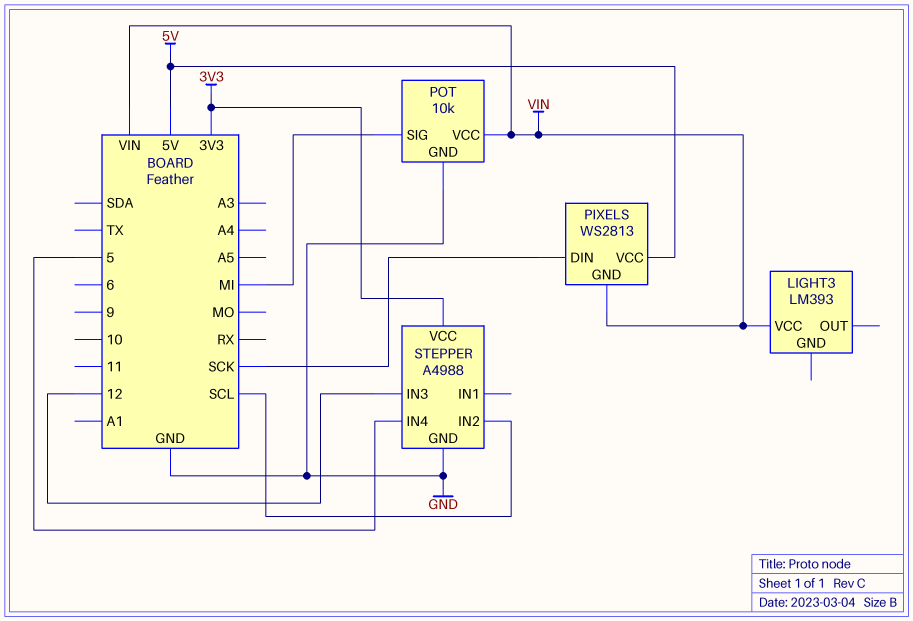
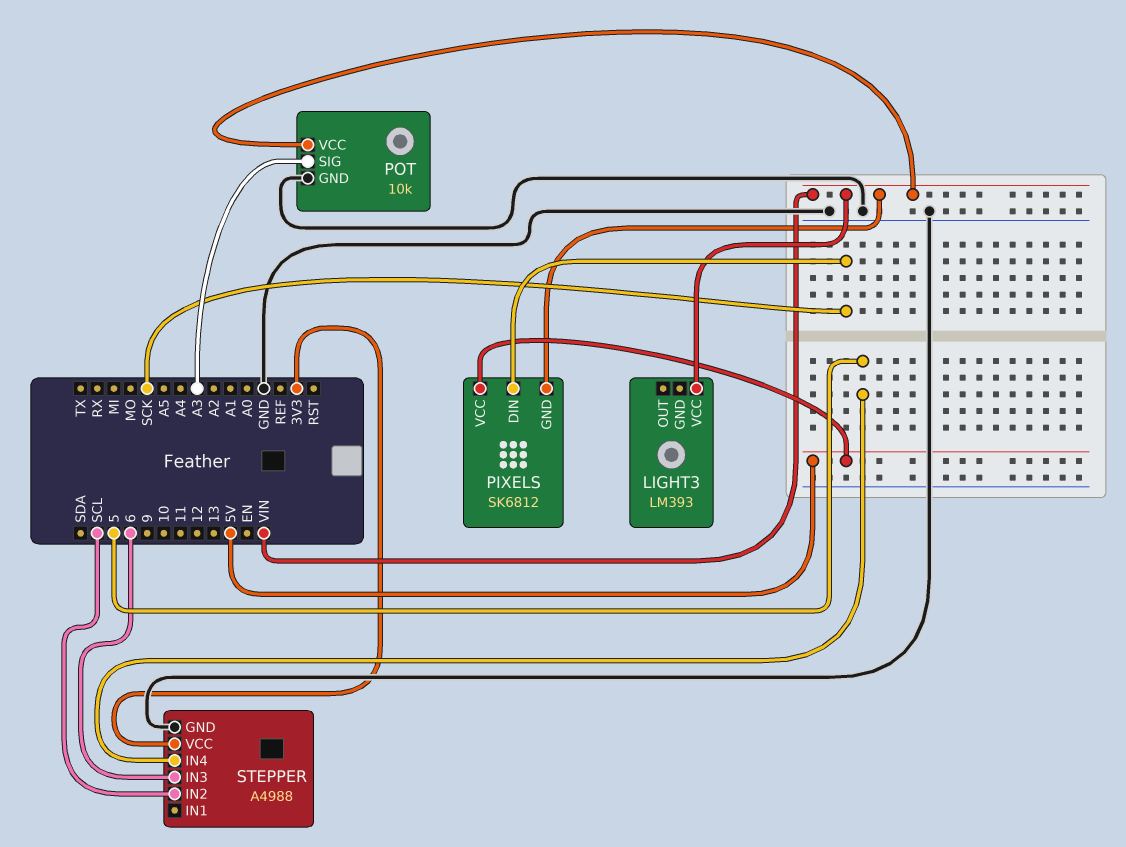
PIXELS: WS2813 -> SK6812
POT pin SIG: MI -> A3
STEPPER pin IN3: 12 -> 6

